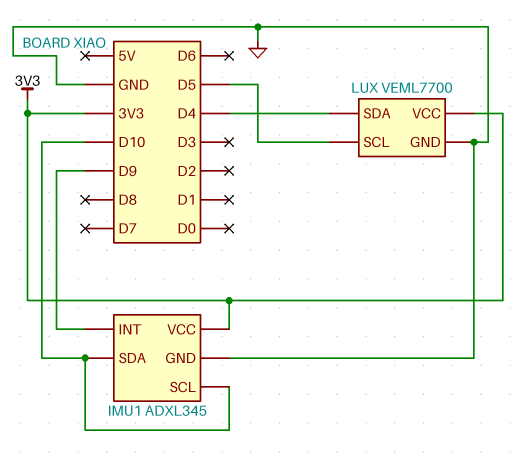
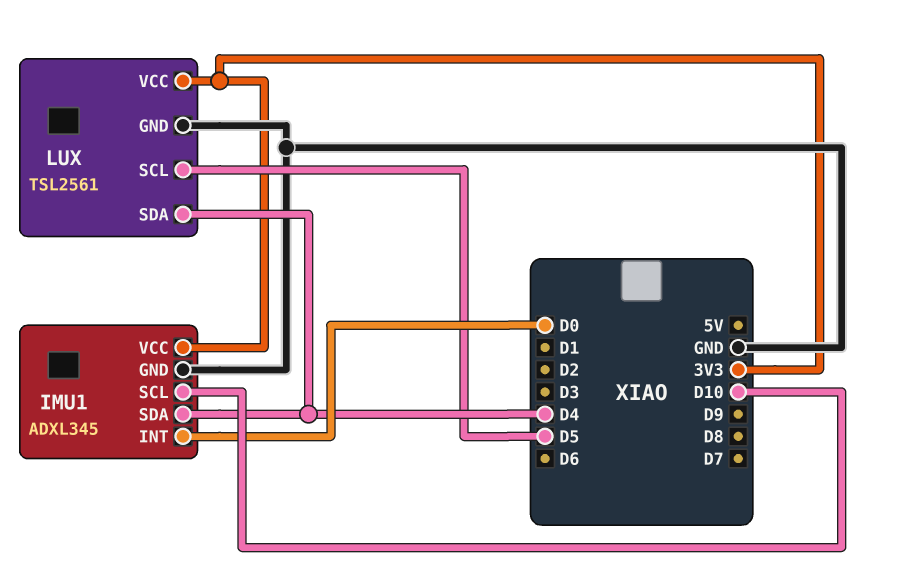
IMU1 pin INT: D9 -> D0
IMU1 pin SDA: D10 -> D4
LUX: VEML7700 -> TSL2561

